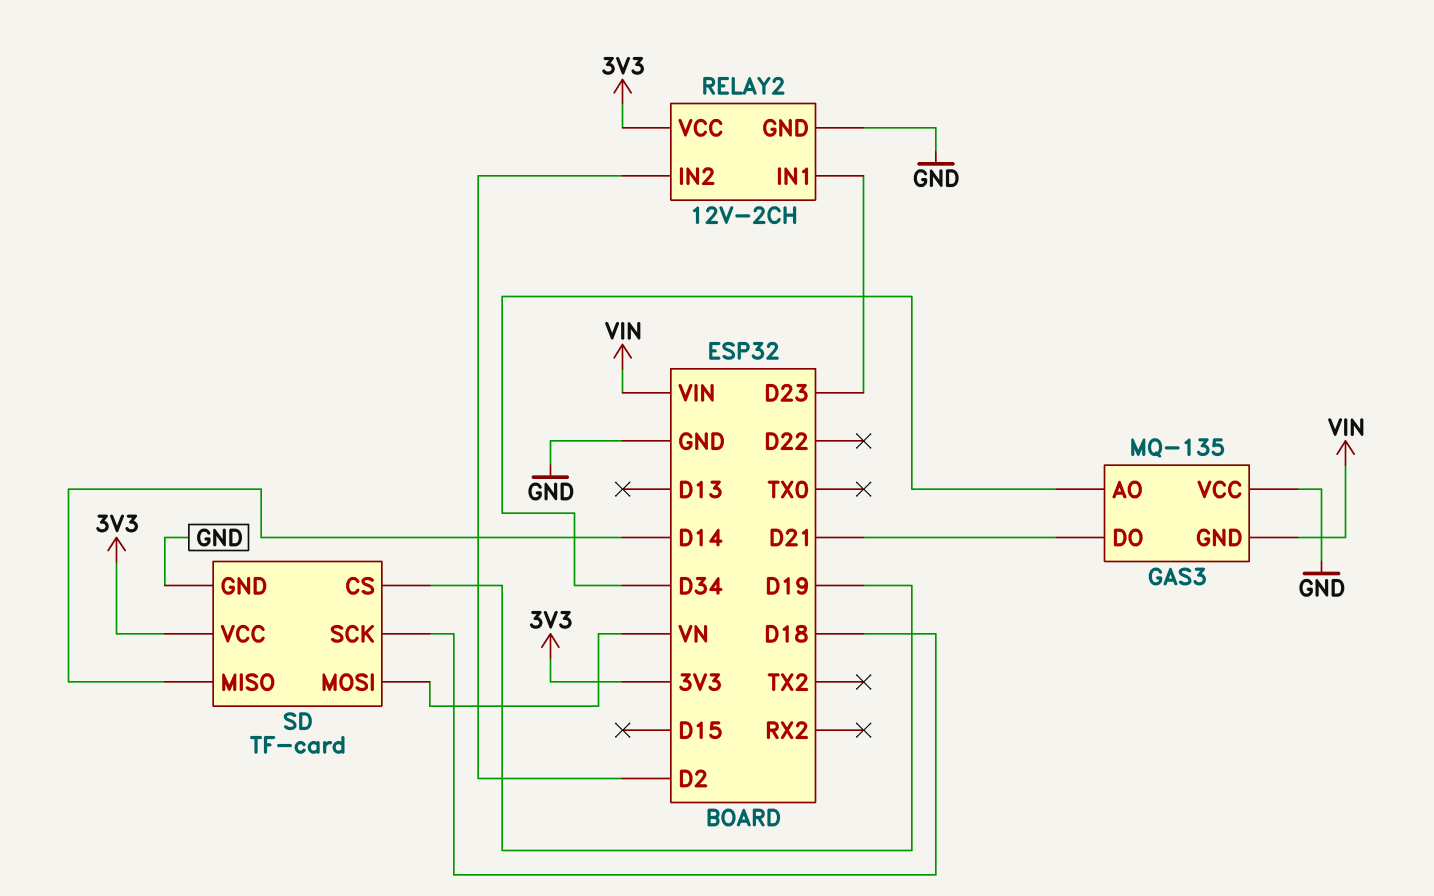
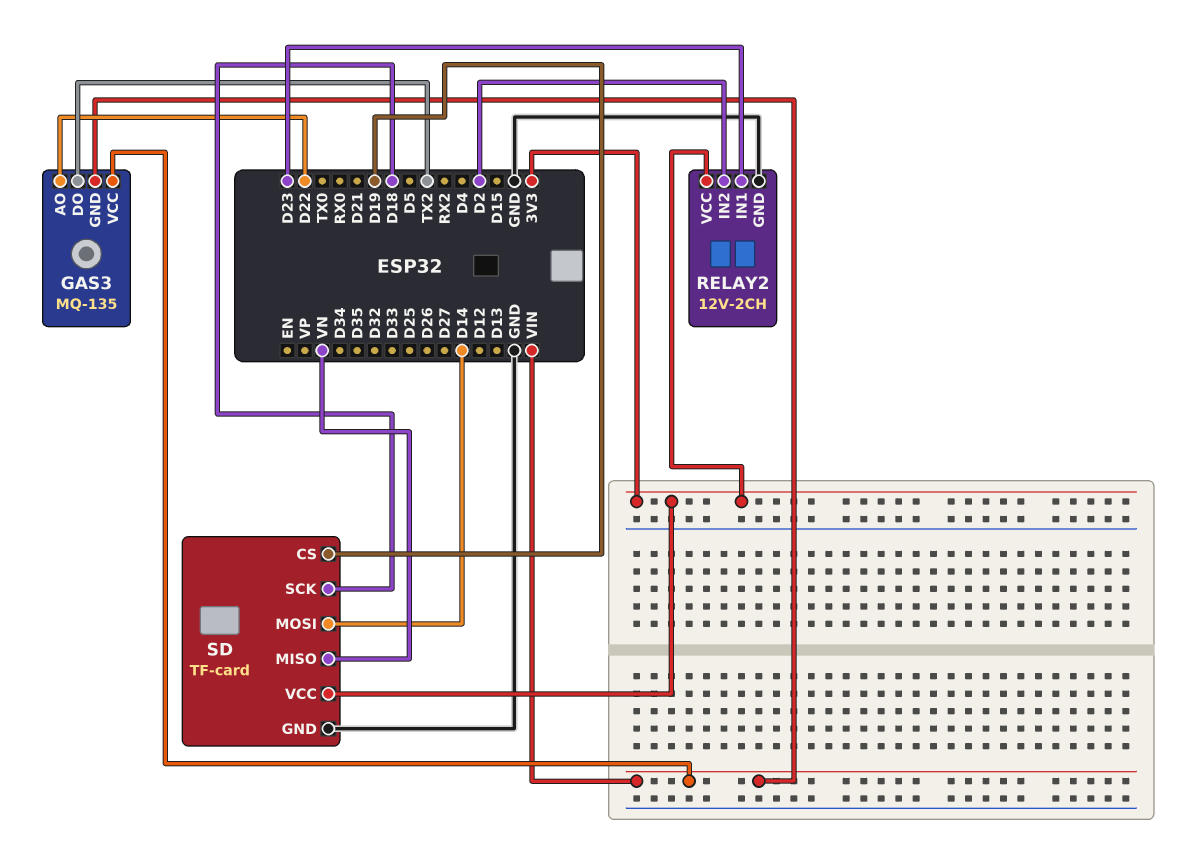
GAS3 pin AO: D34 -> D22
GAS3 pin DO: D21 -> TX2
GAS3 pin VCC: GND -> VIN
SD pin MISO: D14 -> VN
SD pin MOSI: VN -> D14

